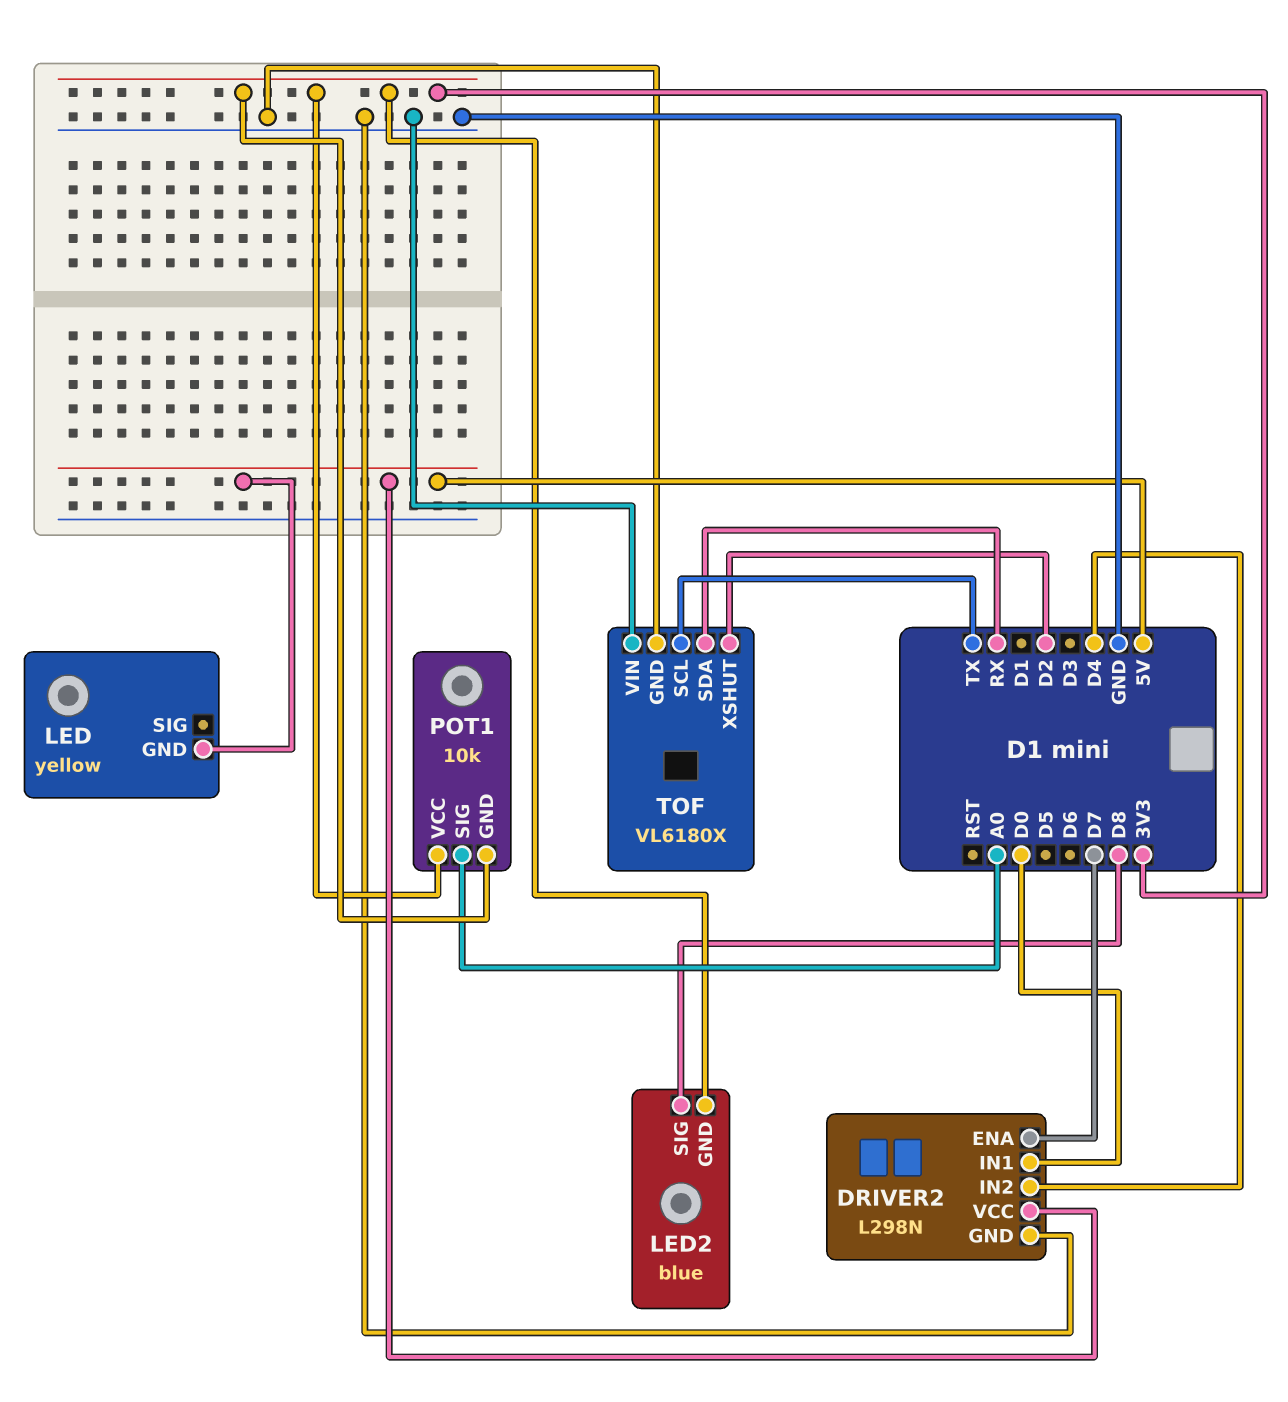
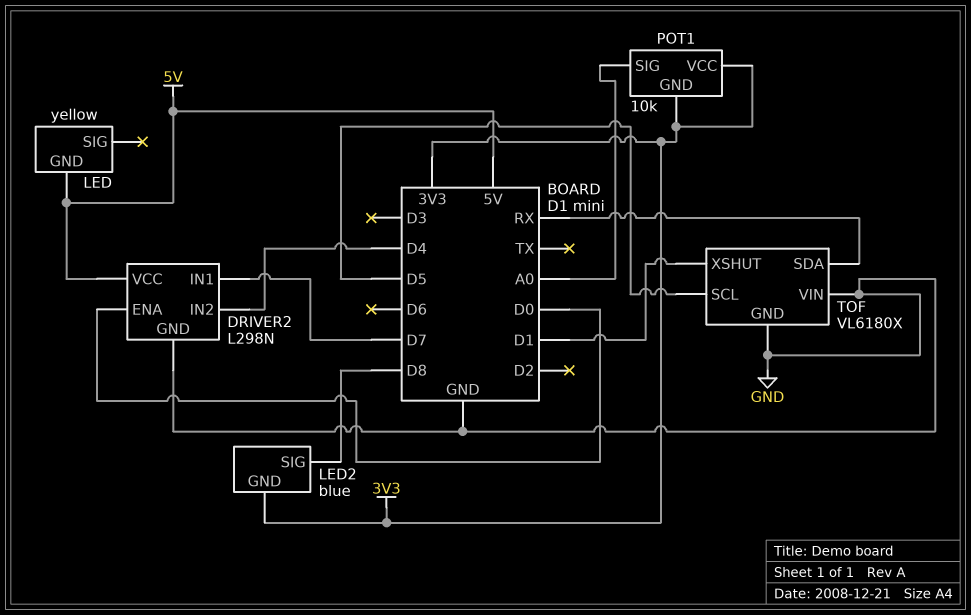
DRIVER2 pin ENA: D7 -> D0
DRIVER2 pin IN1: D0 -> D7
TOF pin SCL: TX -> D5
TOF pin XSHUT: D2 -> D1

